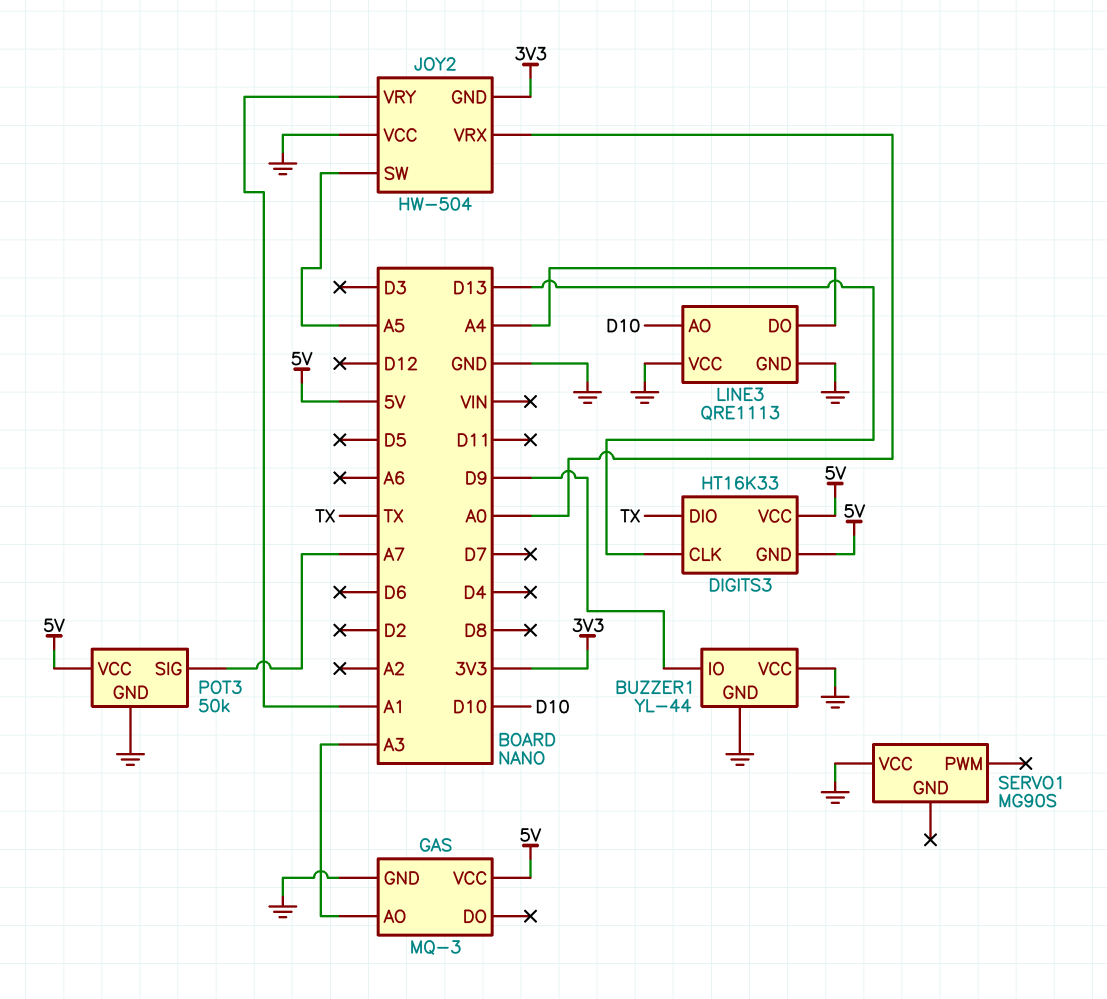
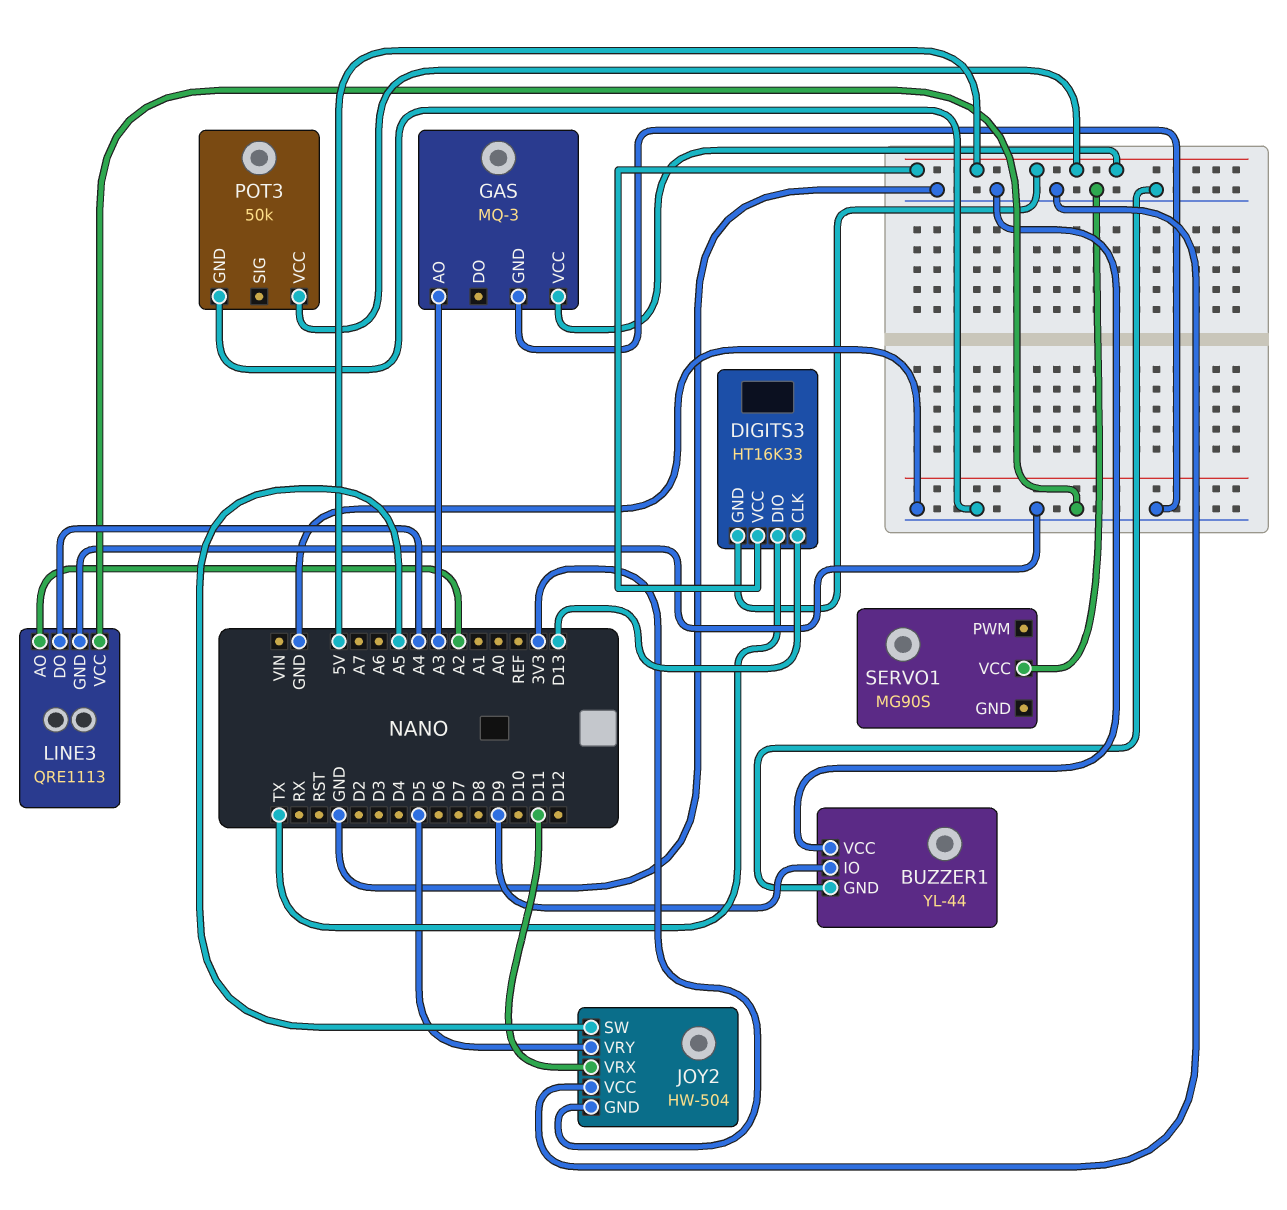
JOY2 pin VRX: A0 -> D11
JOY2 pin VRY: A1 -> D5
LINE3 pin AO: D10 -> A2
POT3 pin SIG: A7 -> none

